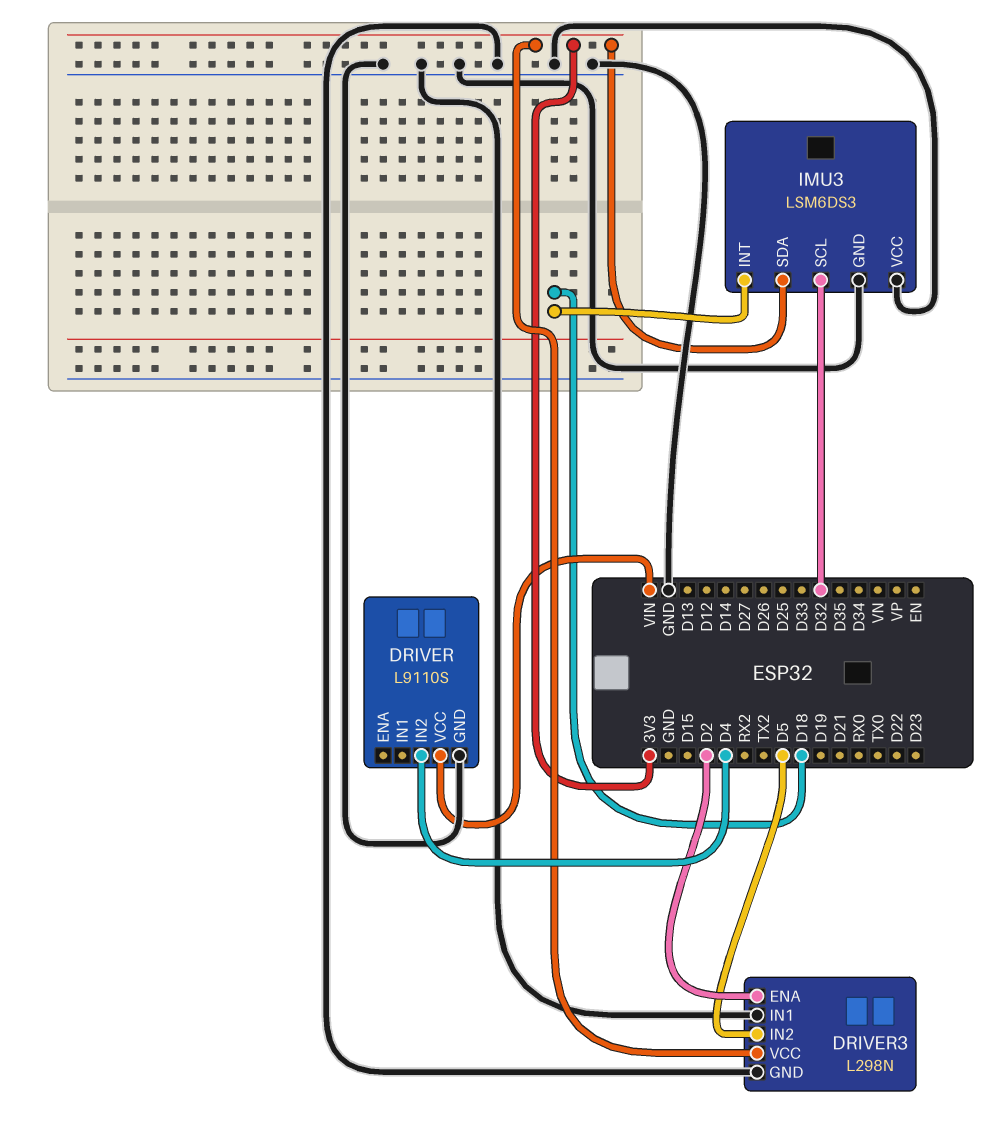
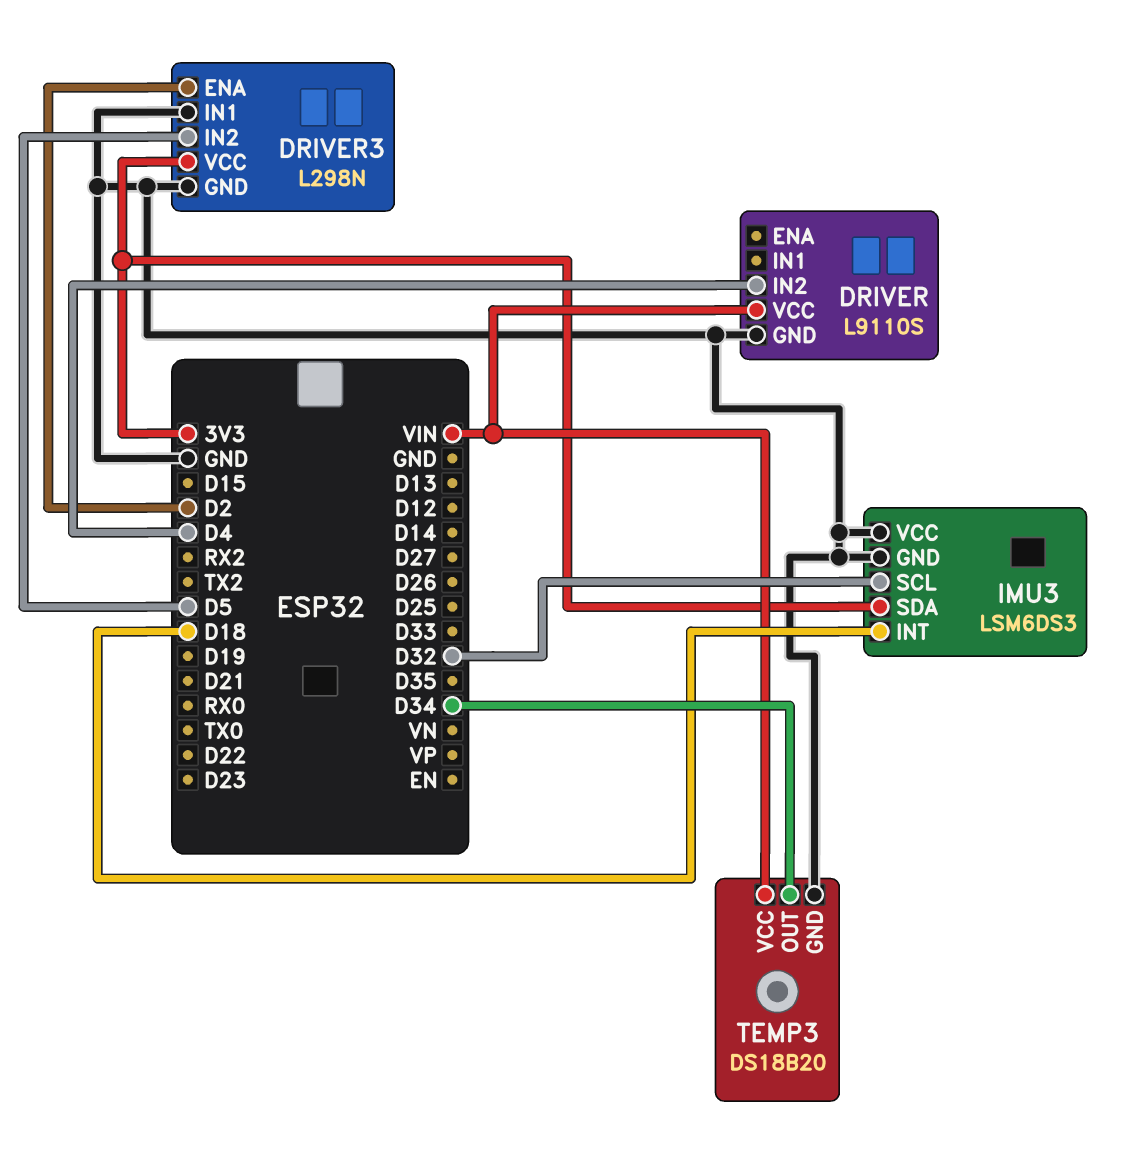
TEMP3: none -> DS18B20
TEMP3 pin GND: none -> GND
TEMP3 pin OUT: none -> D34
TEMP3 pin VCC: none -> VIN

